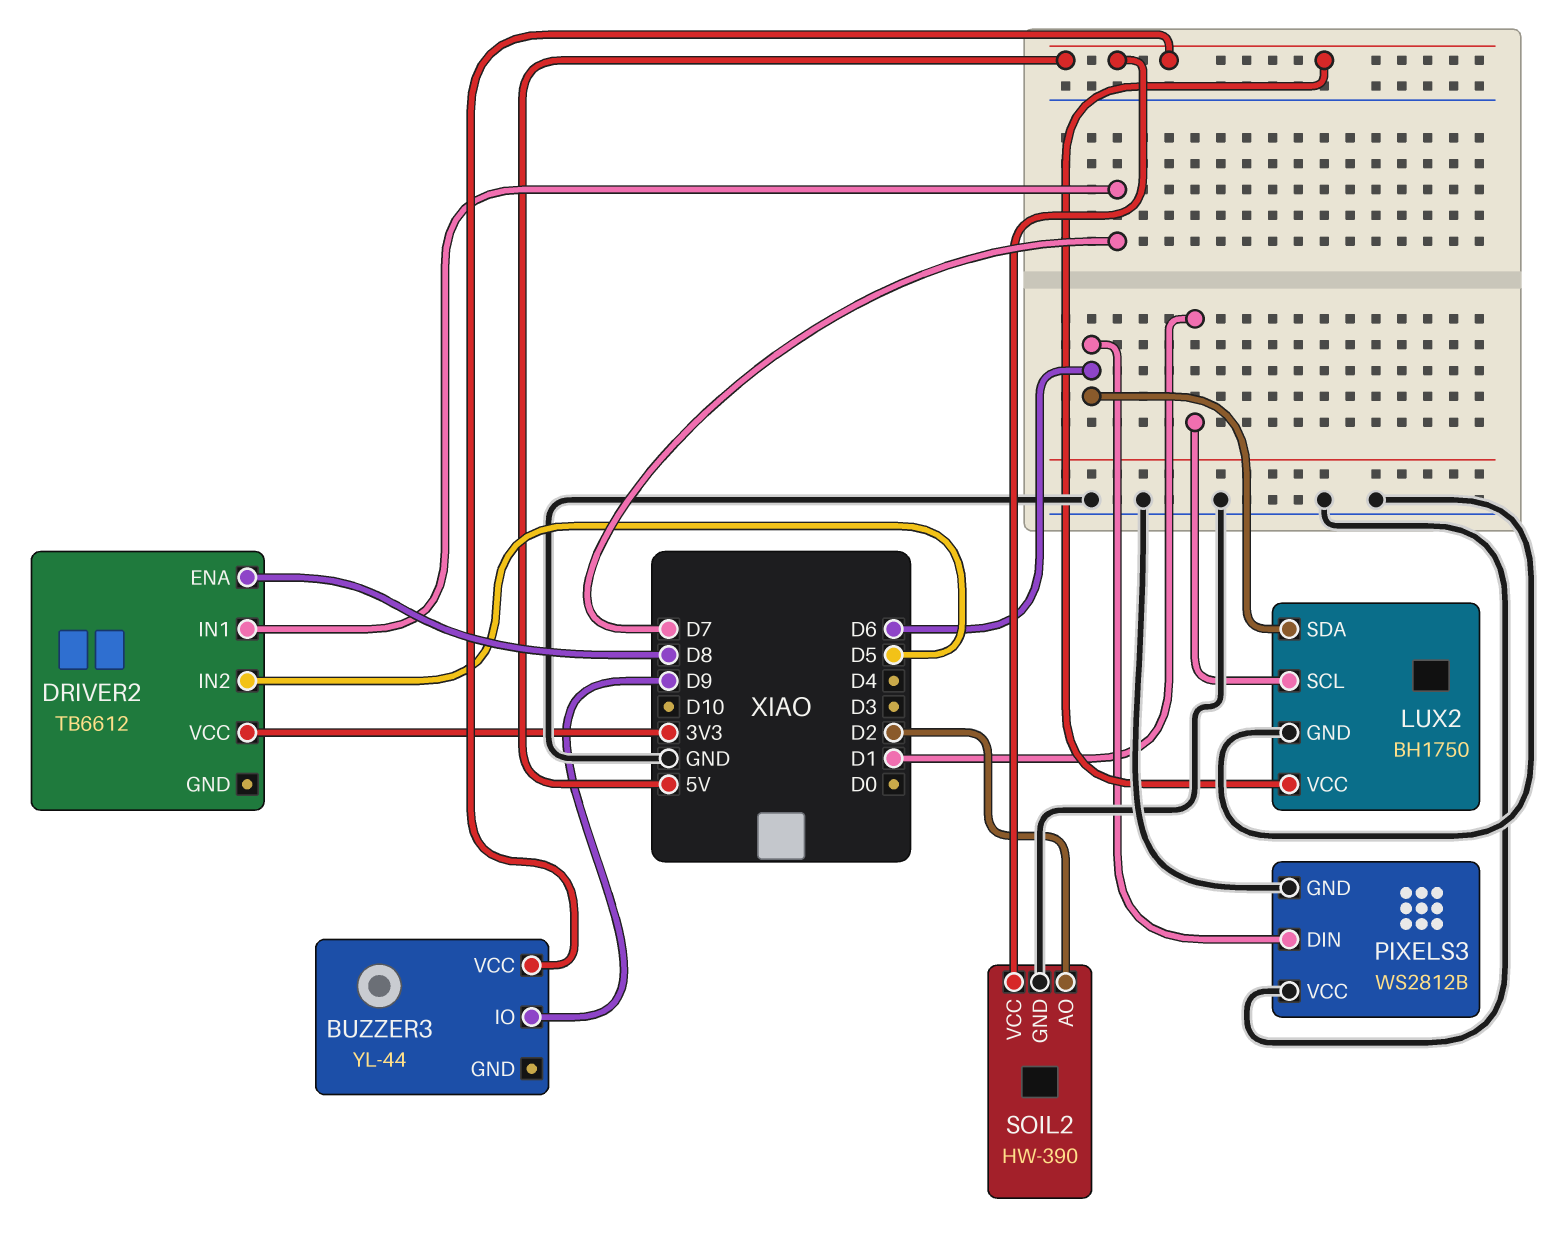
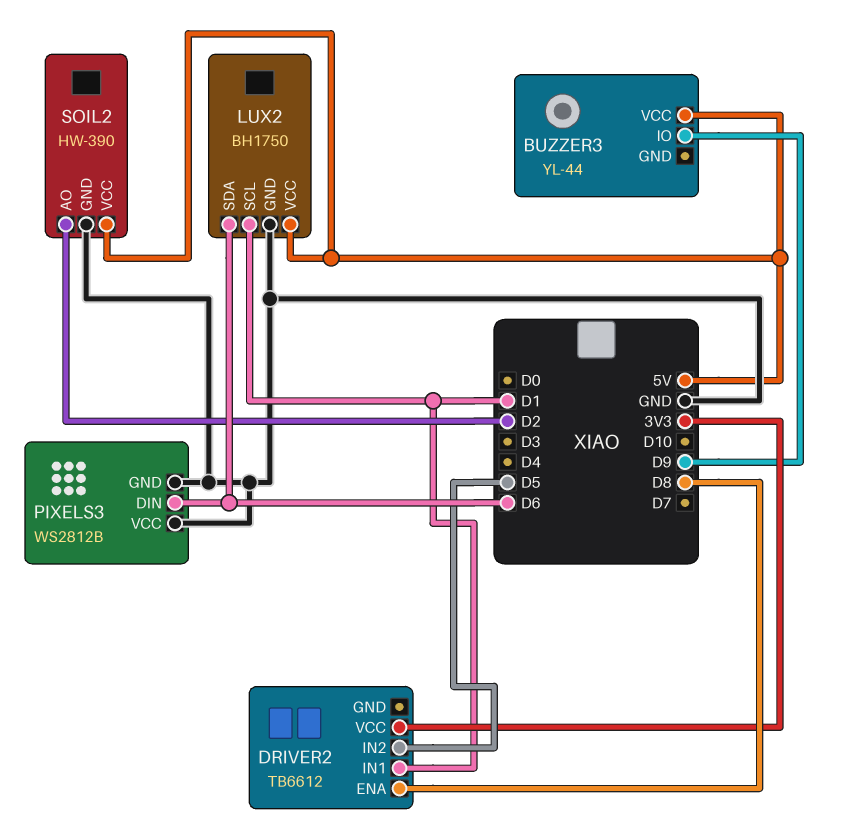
DRIVER2 pin IN1: D7 -> D1

